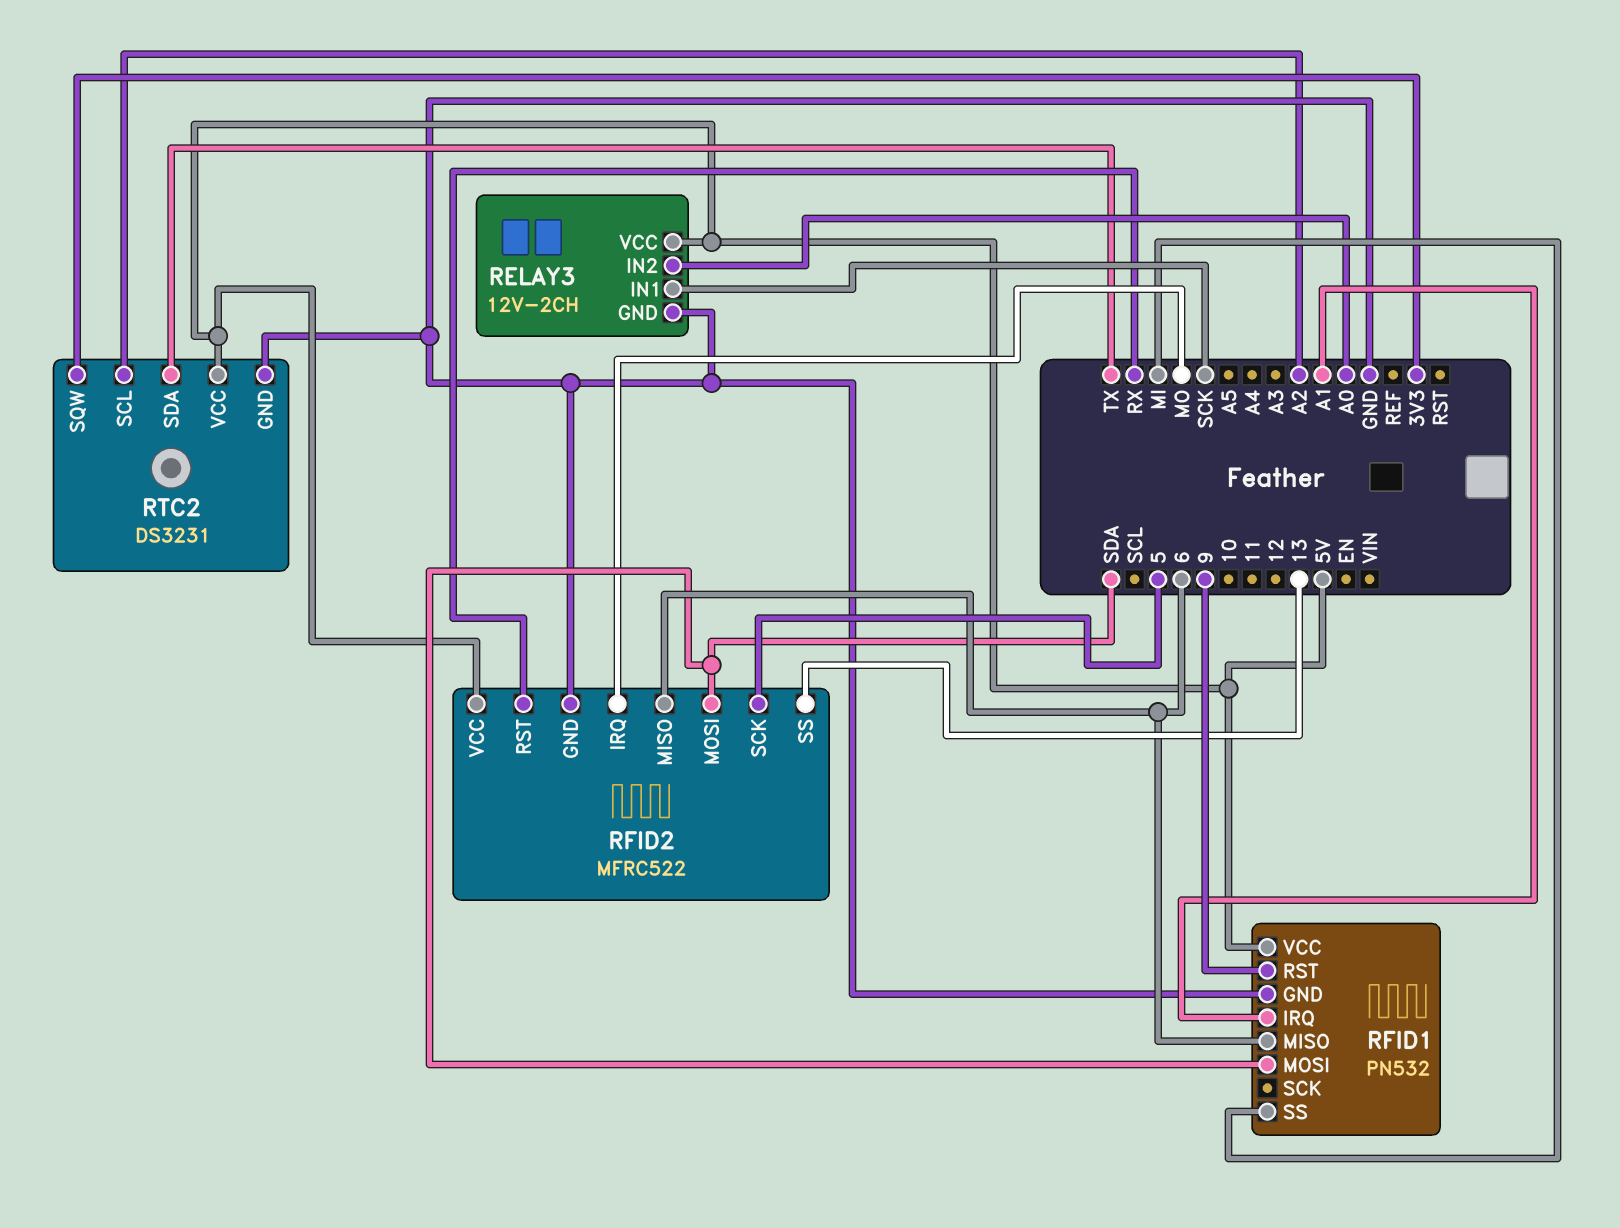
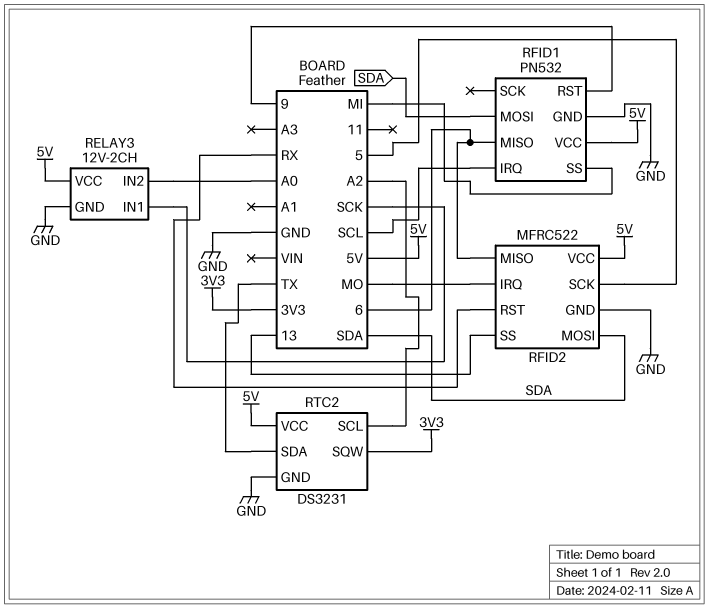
RFID1 pin IRQ: A1 -> SCL

